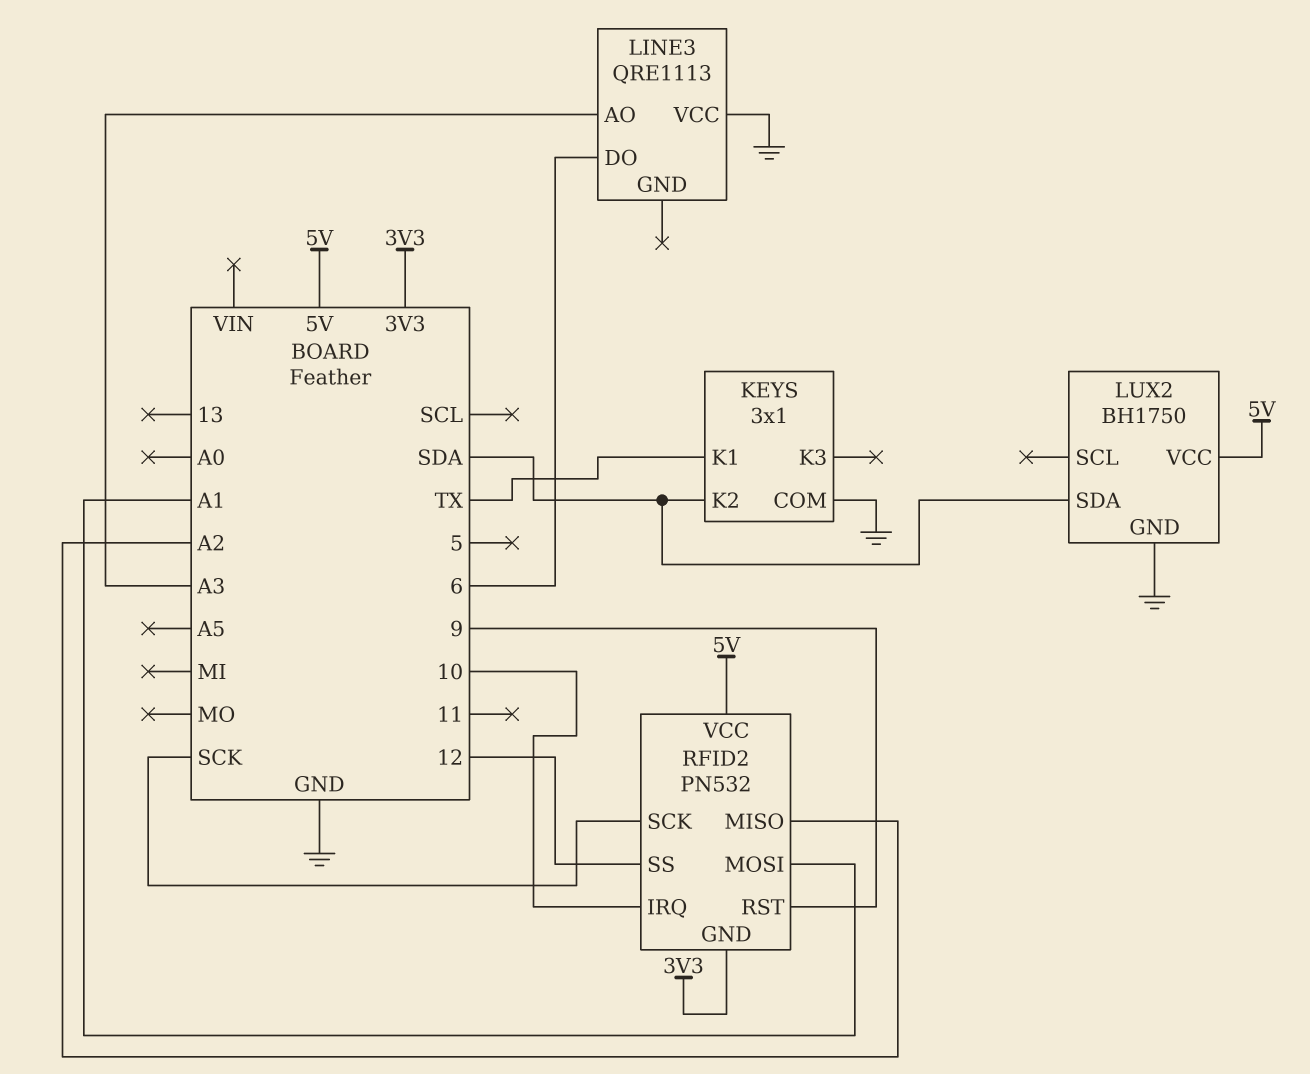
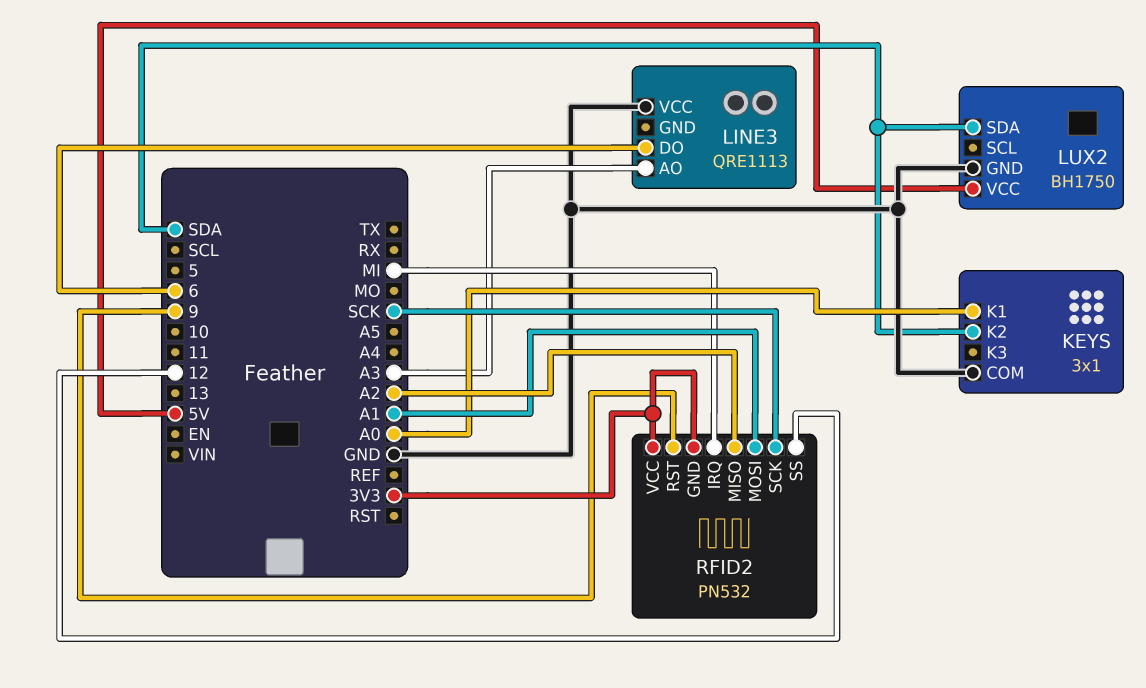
KEYS pin K1: TX -> A0
RFID2 pin IRQ: 10 -> MI
RFID2 pin VCC: 5V -> 3V3

